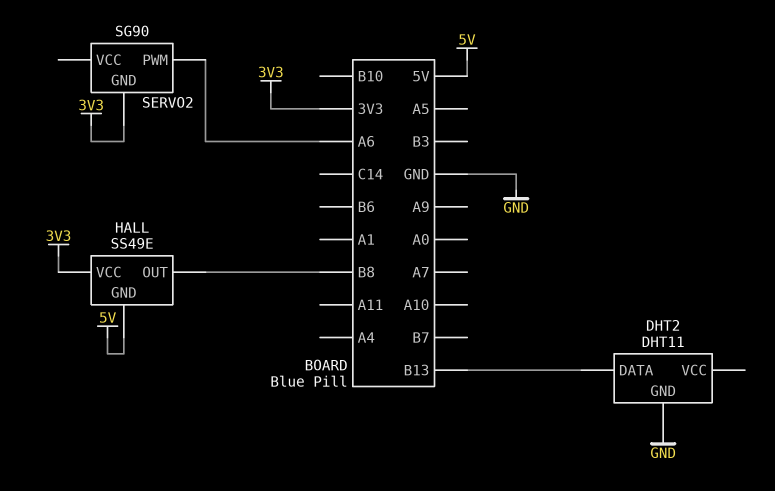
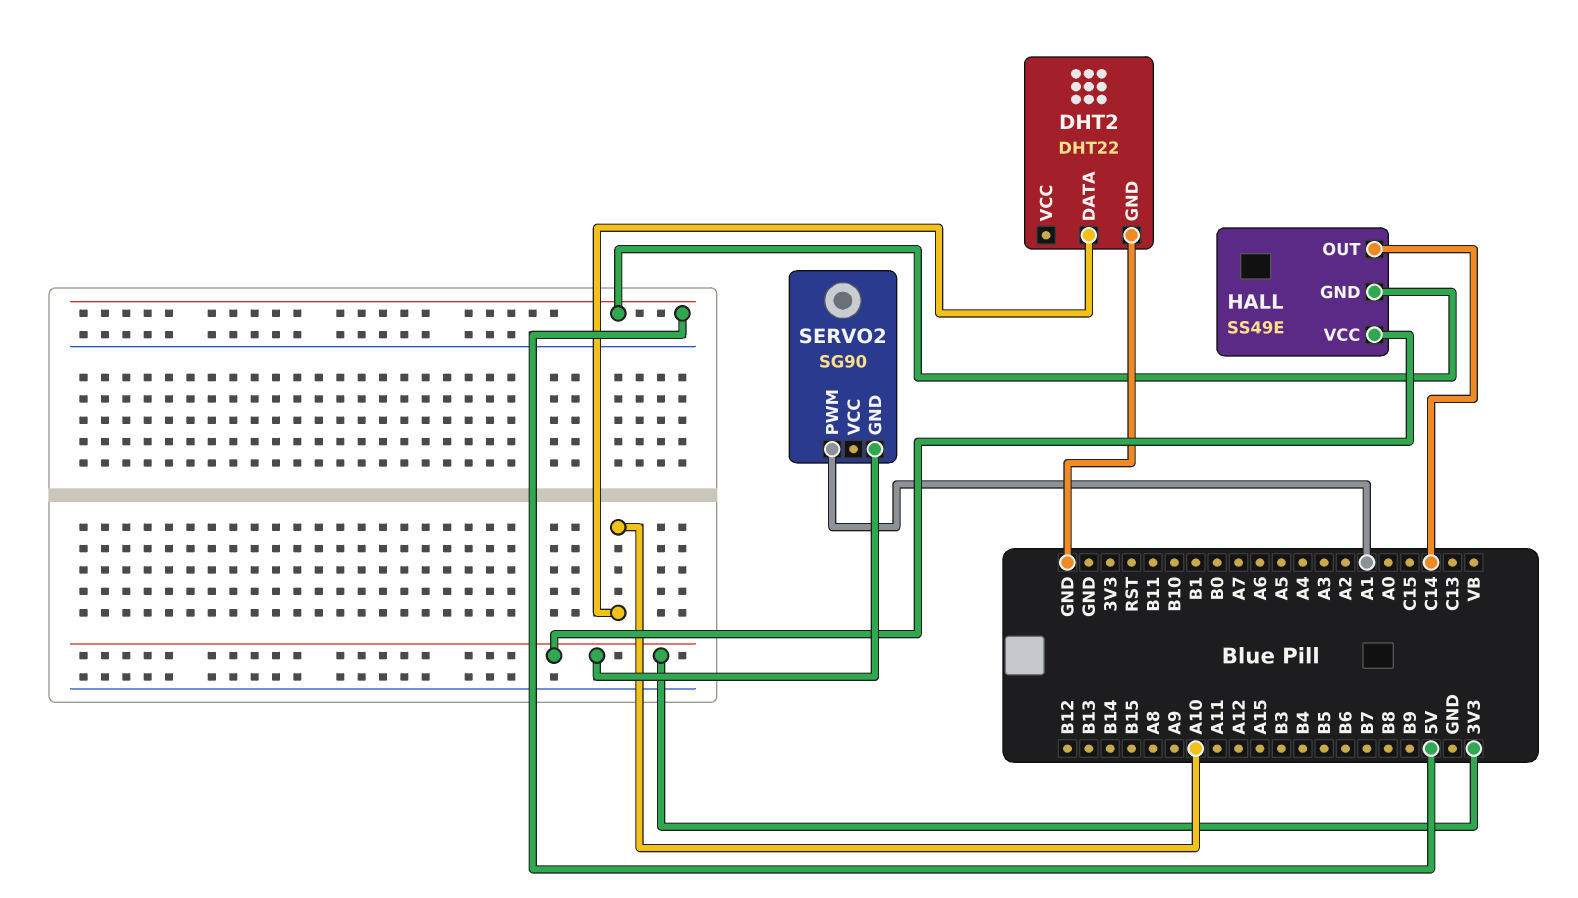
DHT2: DHT11 -> DHT22
DHT2 pin DATA: B13 -> A10
HALL pin OUT: B8 -> C14
SERVO2 pin PWM: A6 -> A1

